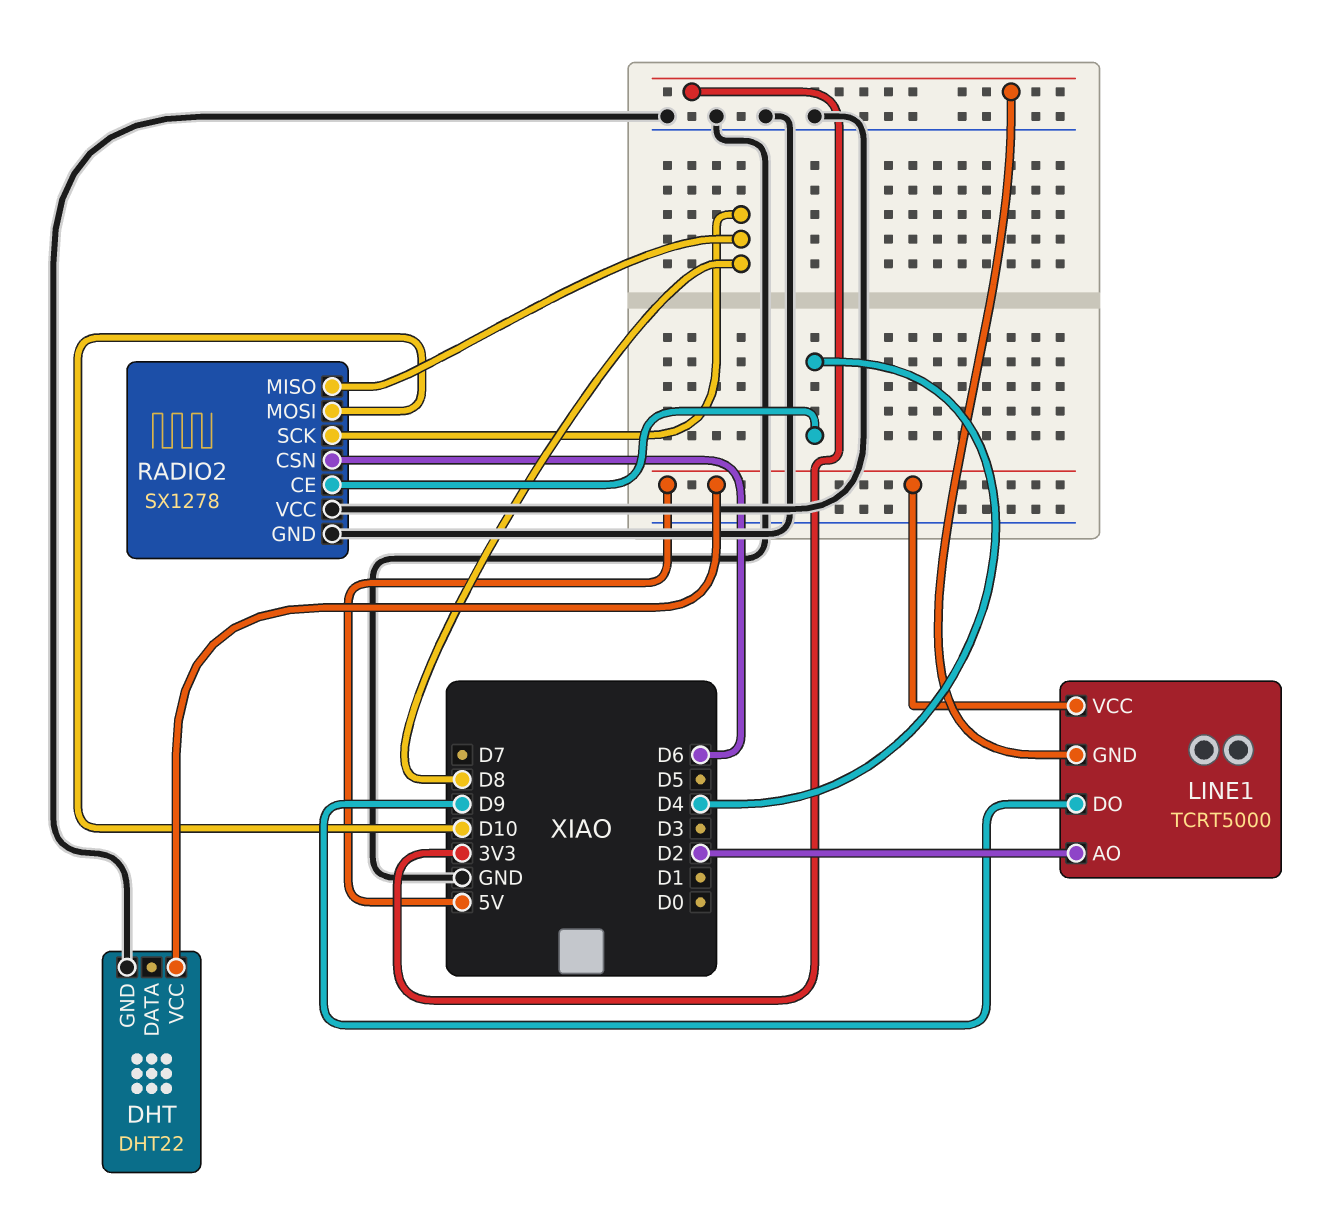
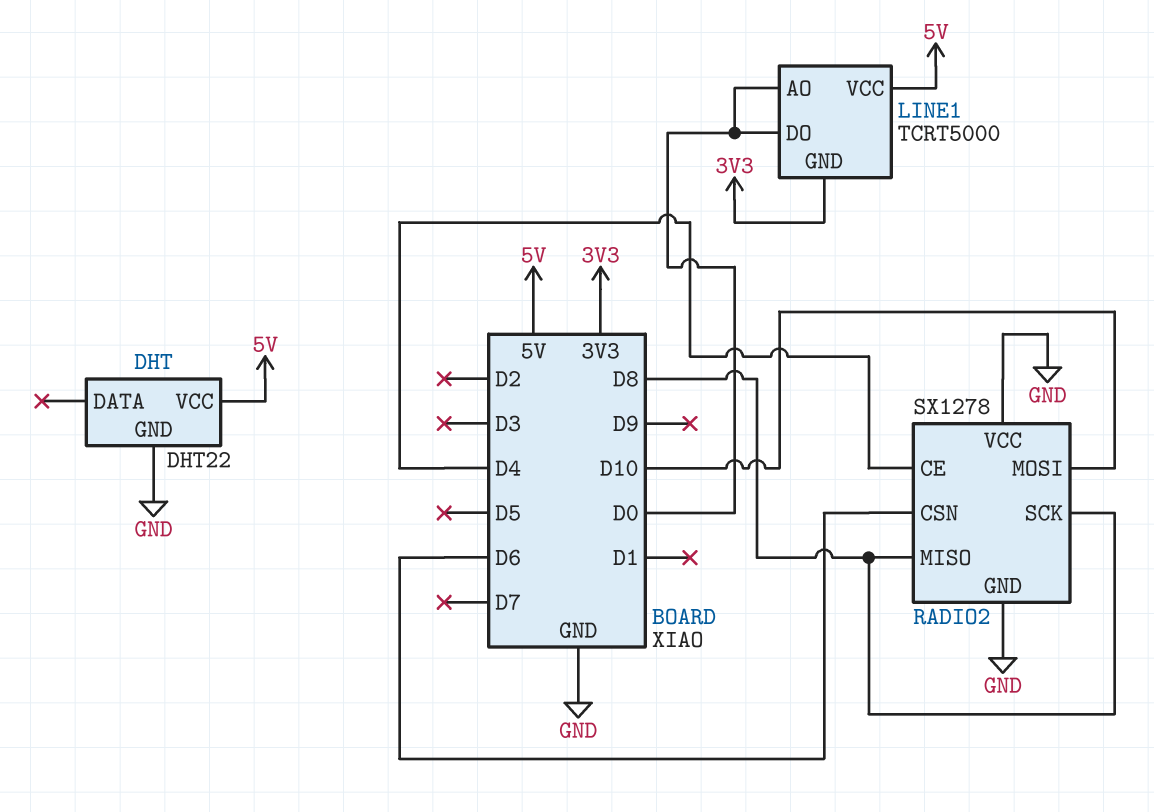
LINE1 pin AO: D2 -> D0
LINE1 pin DO: D9 -> D0

